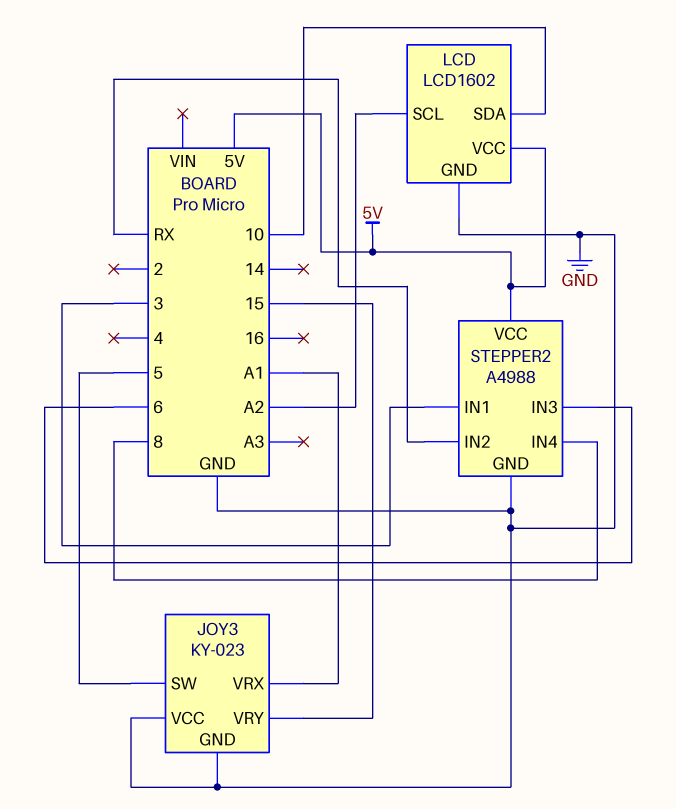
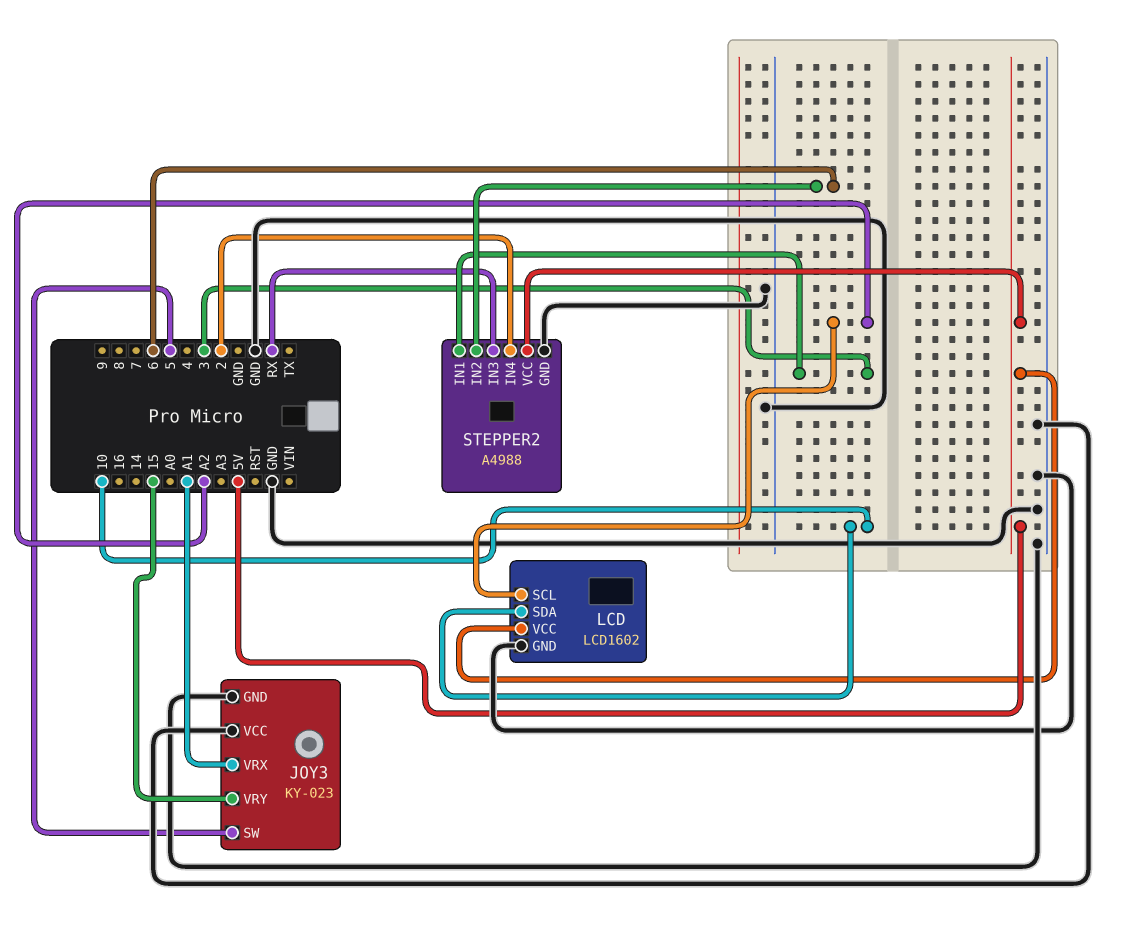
STEPPER2 pin IN2: RX -> 6
STEPPER2 pin IN3: 6 -> RX
STEPPER2 pin IN4: 8 -> 2

